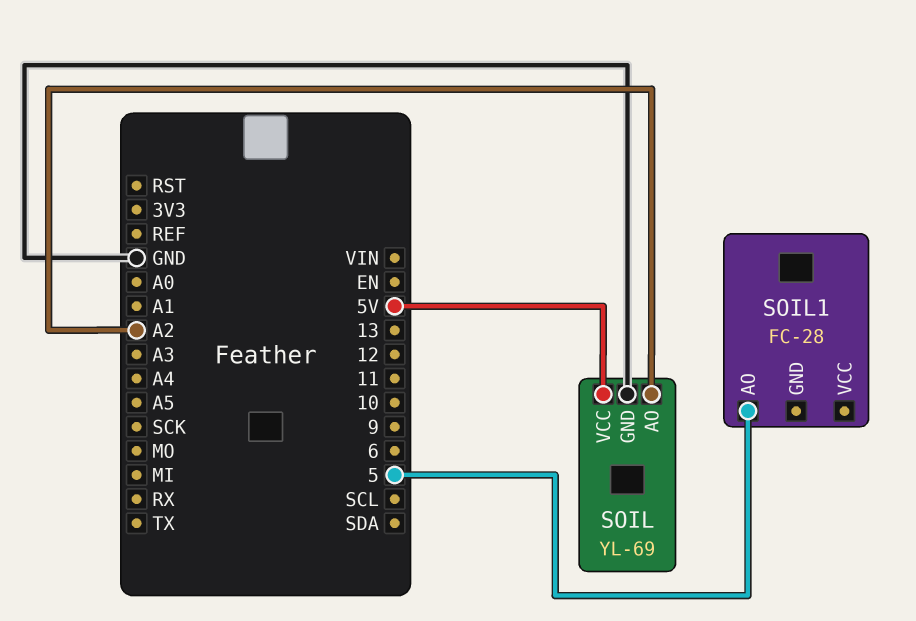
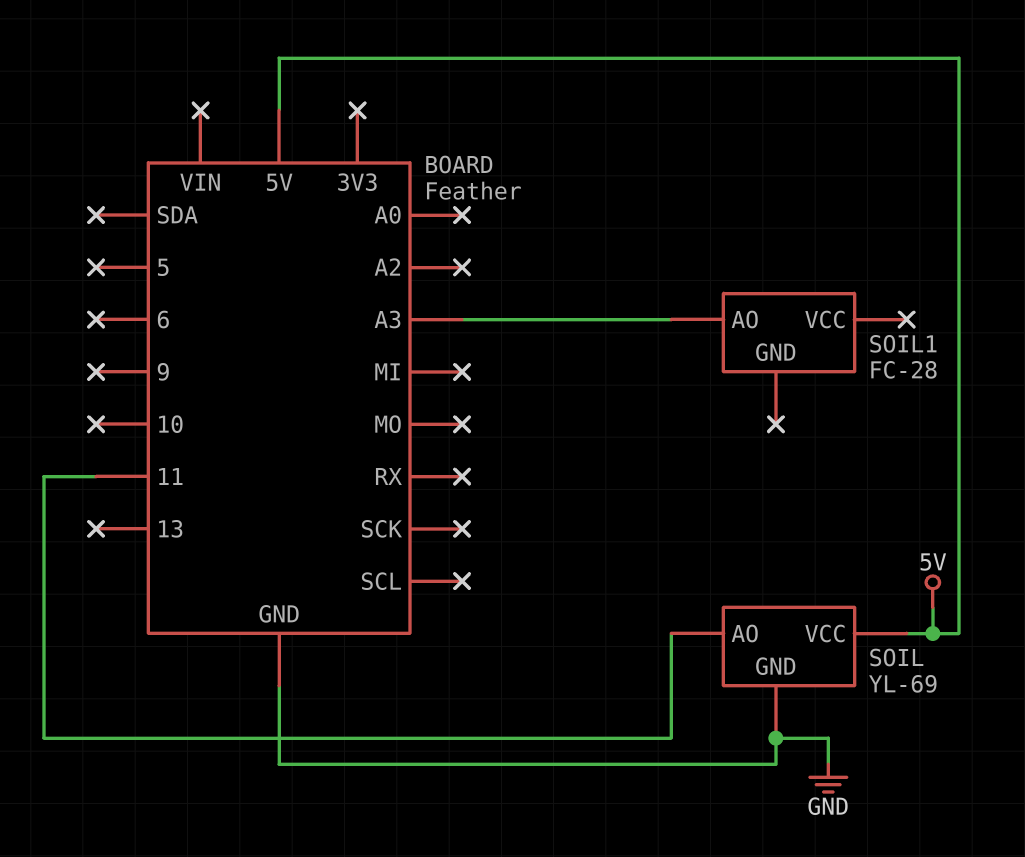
SOIL pin AO: A2 -> 11
SOIL1 pin AO: 5 -> A3

